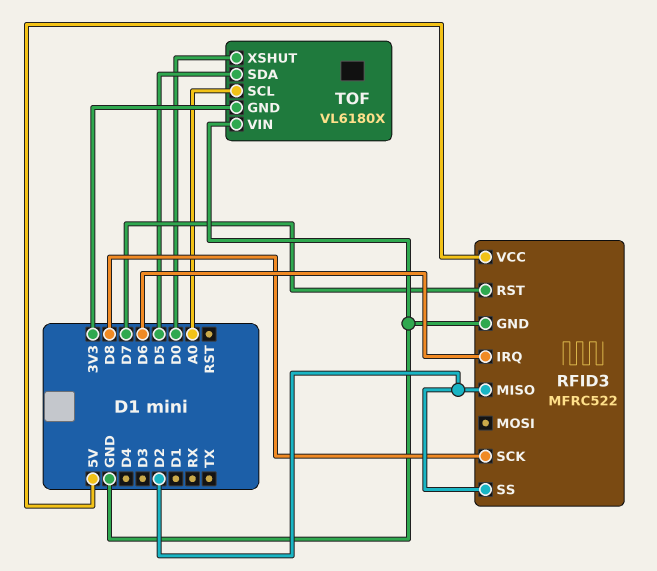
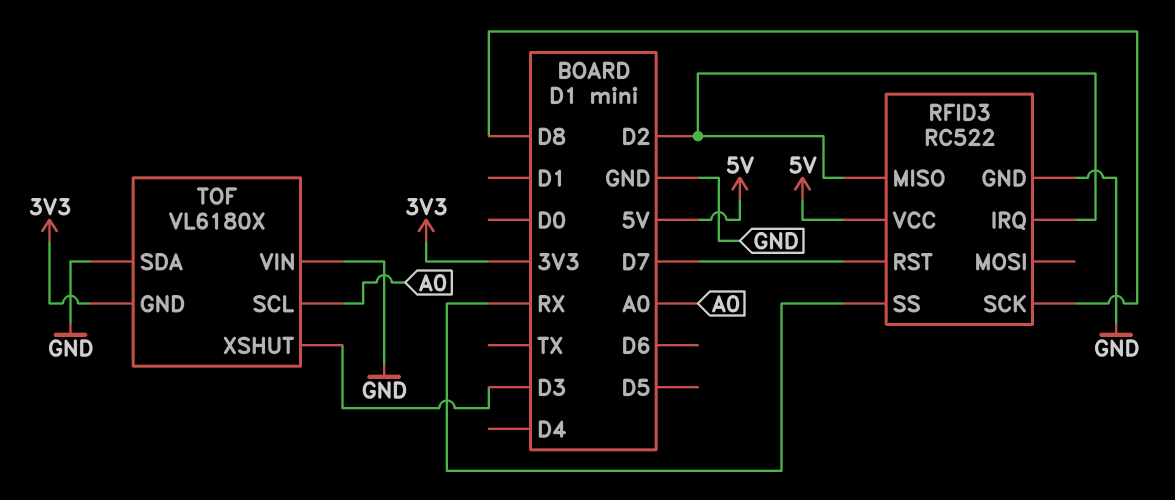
RFID3: MFRC522 -> RC522
RFID3 pin IRQ: D6 -> D2
RFID3 pin SS: D2 -> RX
TOF pin SDA: D5 -> GND
TOF pin XSHUT: D0 -> D3

